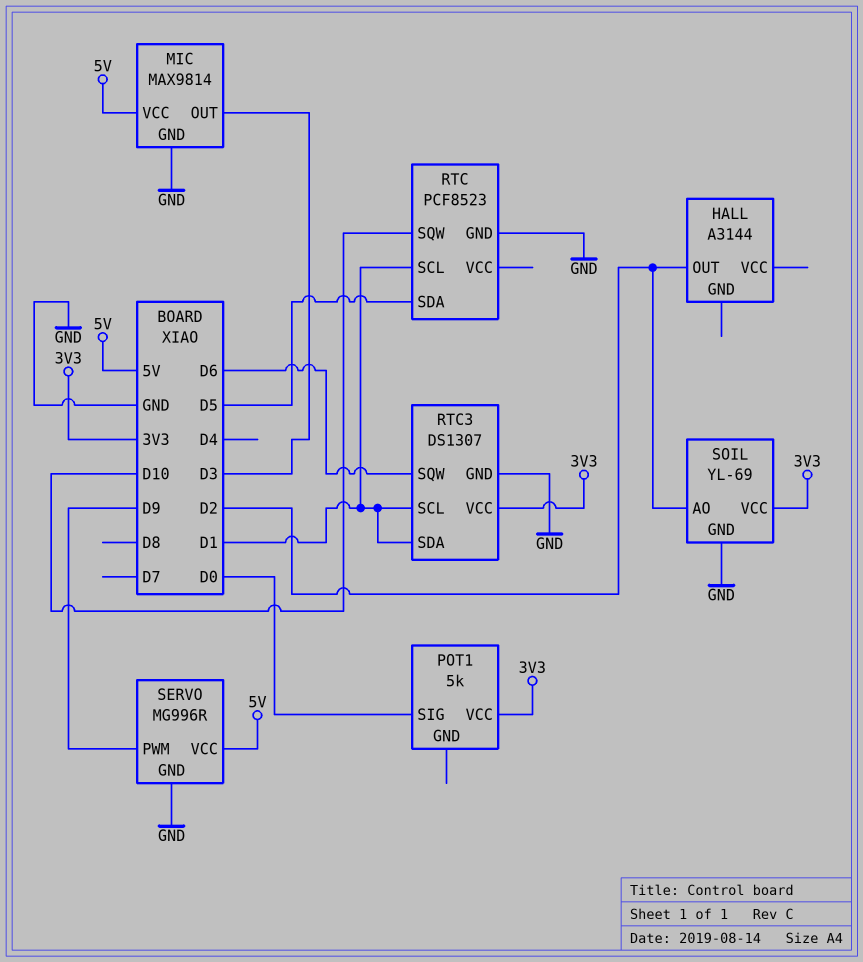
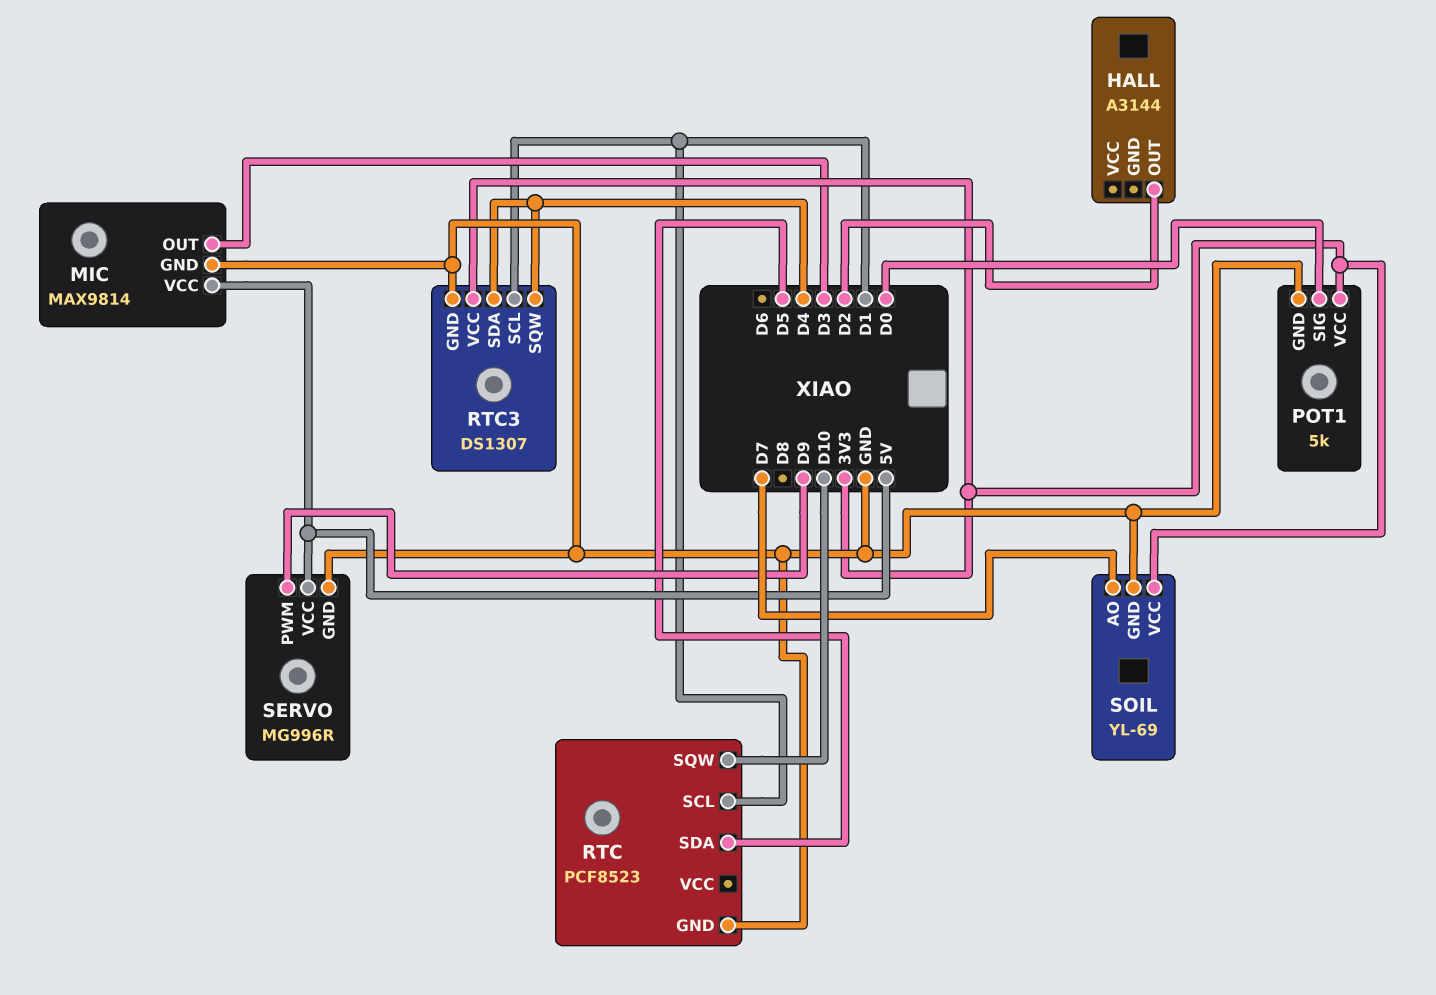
POT1 pin GND: none -> GND
RTC3 pin SDA: D1 -> D4
RTC3 pin SQW: D6 -> D4
SOIL pin AO: D2 -> D7

